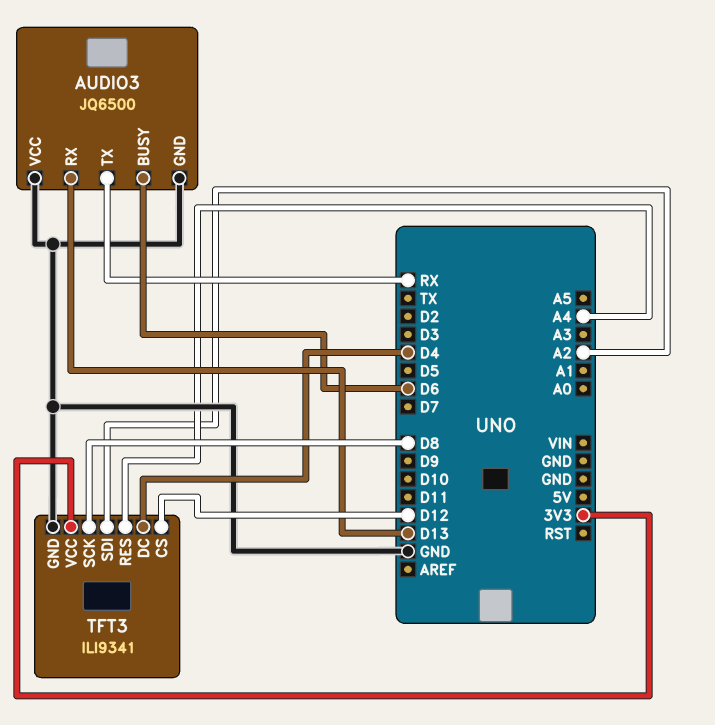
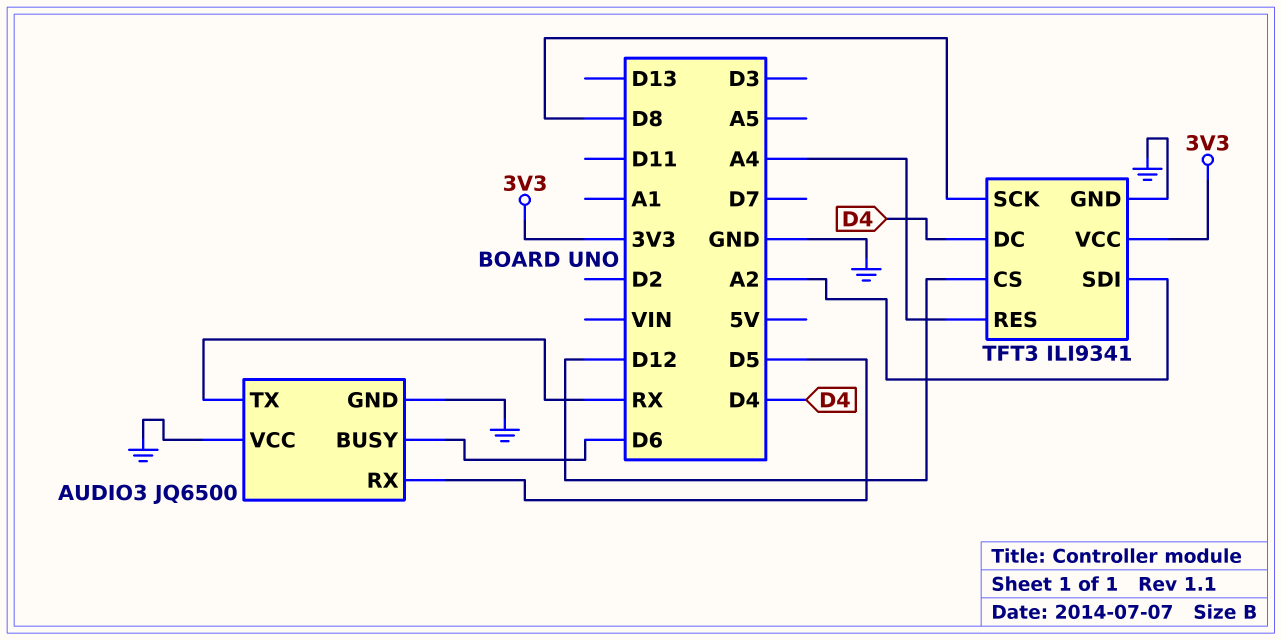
AUDIO3 pin RX: D13 -> D5

